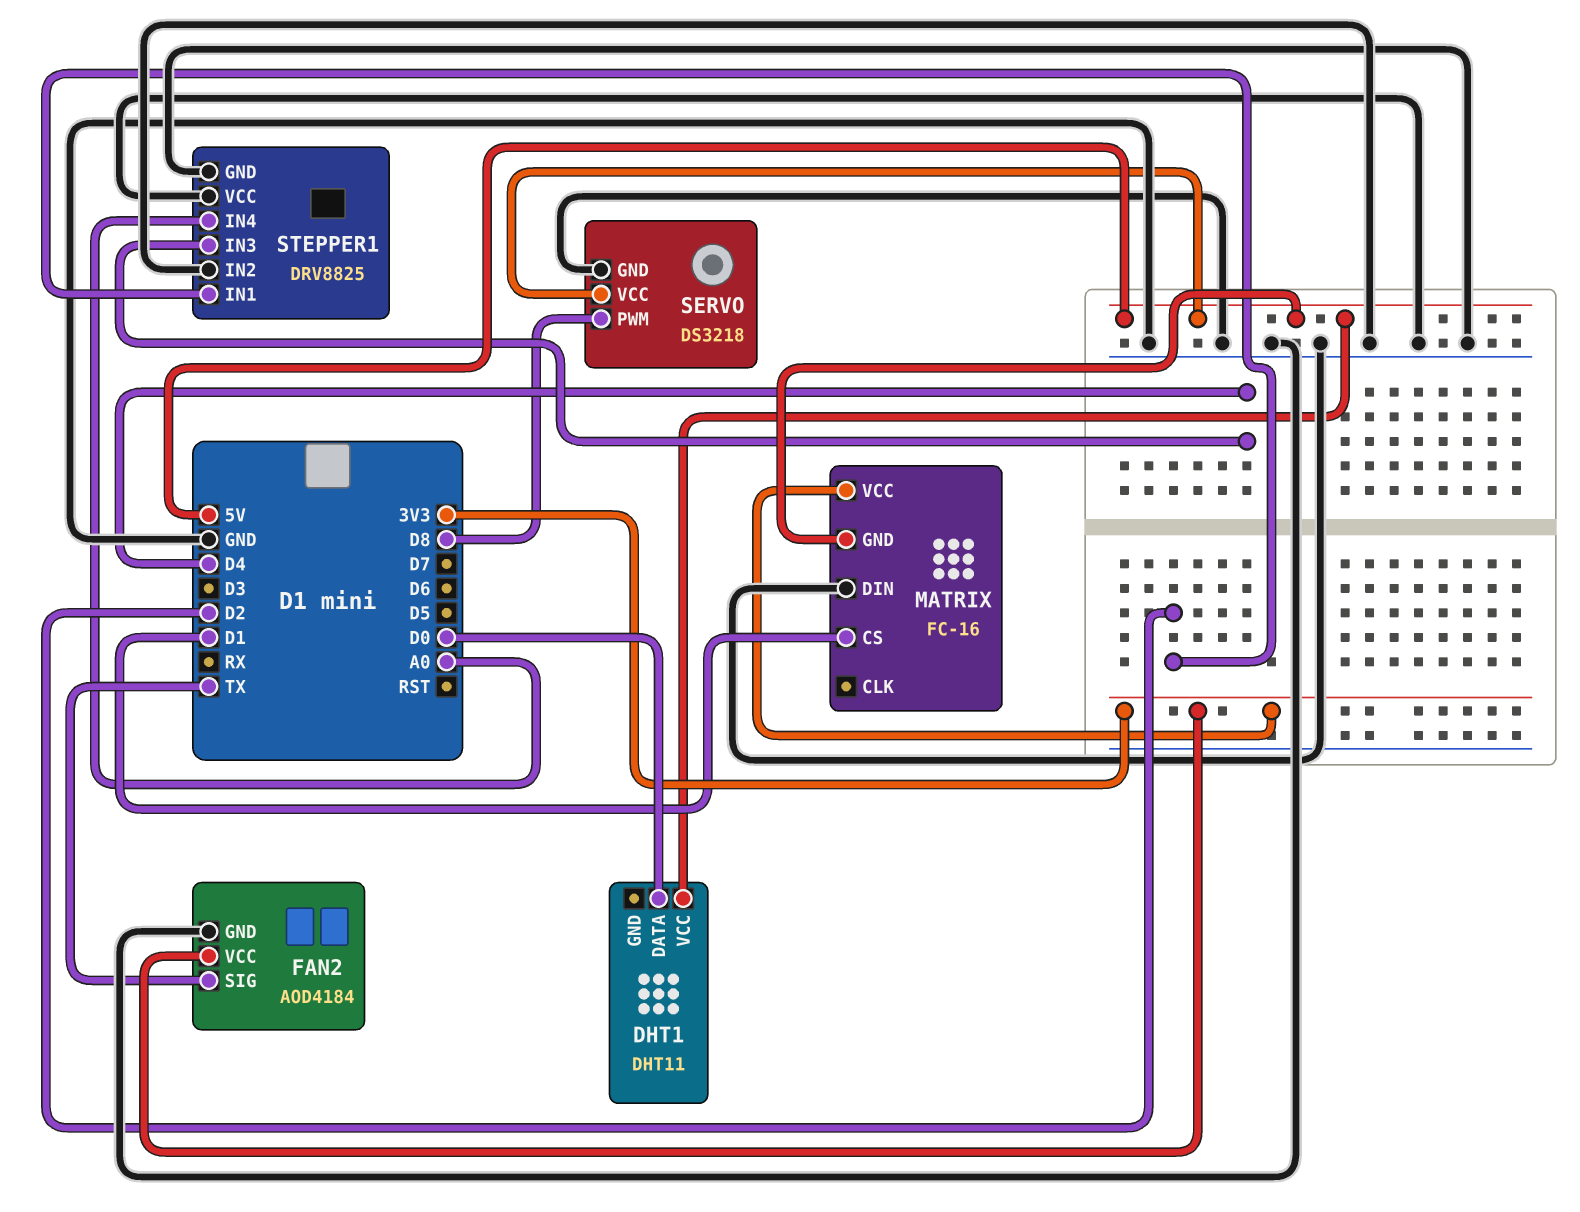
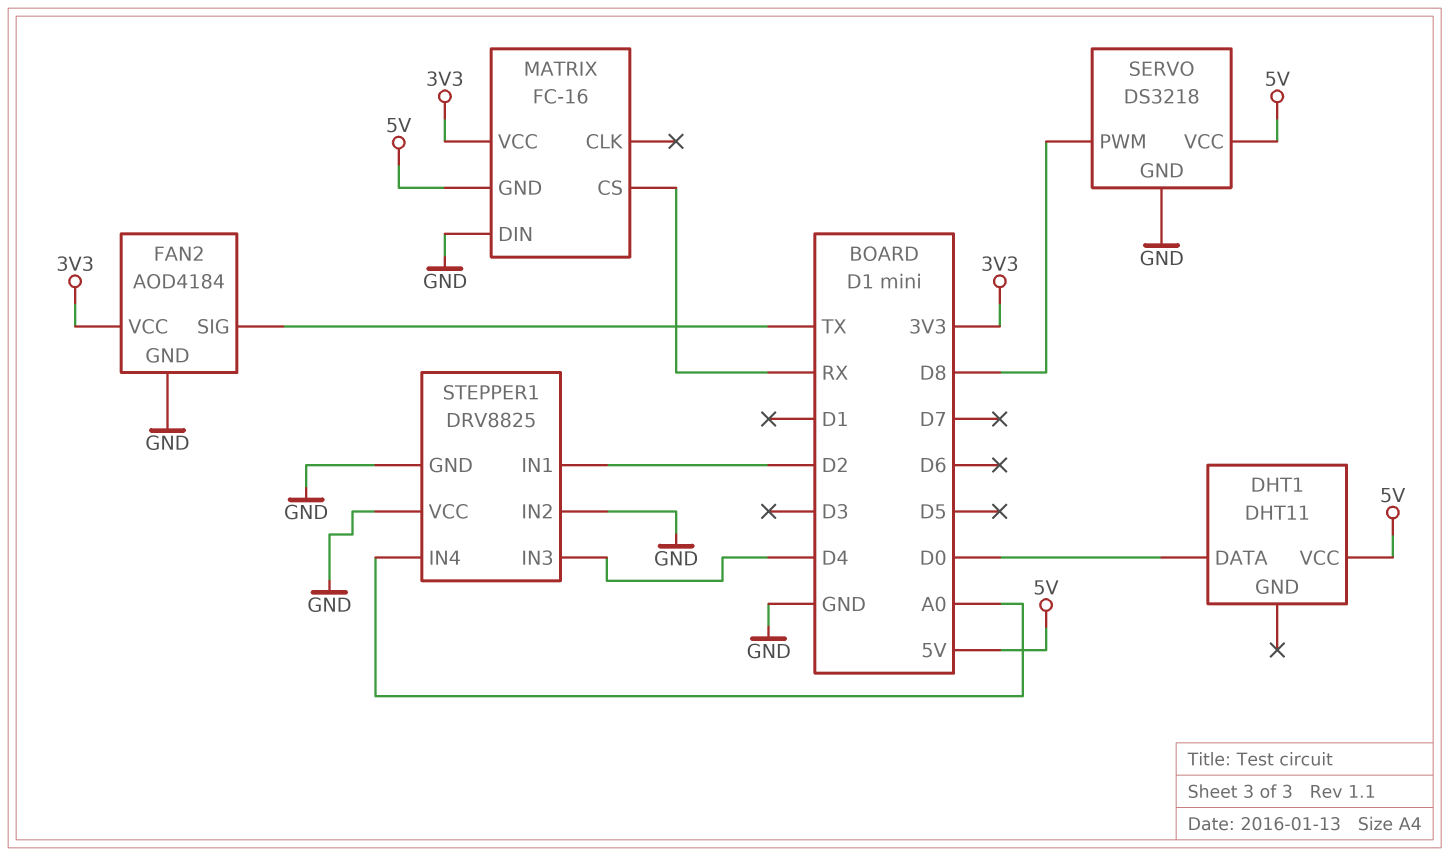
MATRIX pin CS: D1 -> RX

